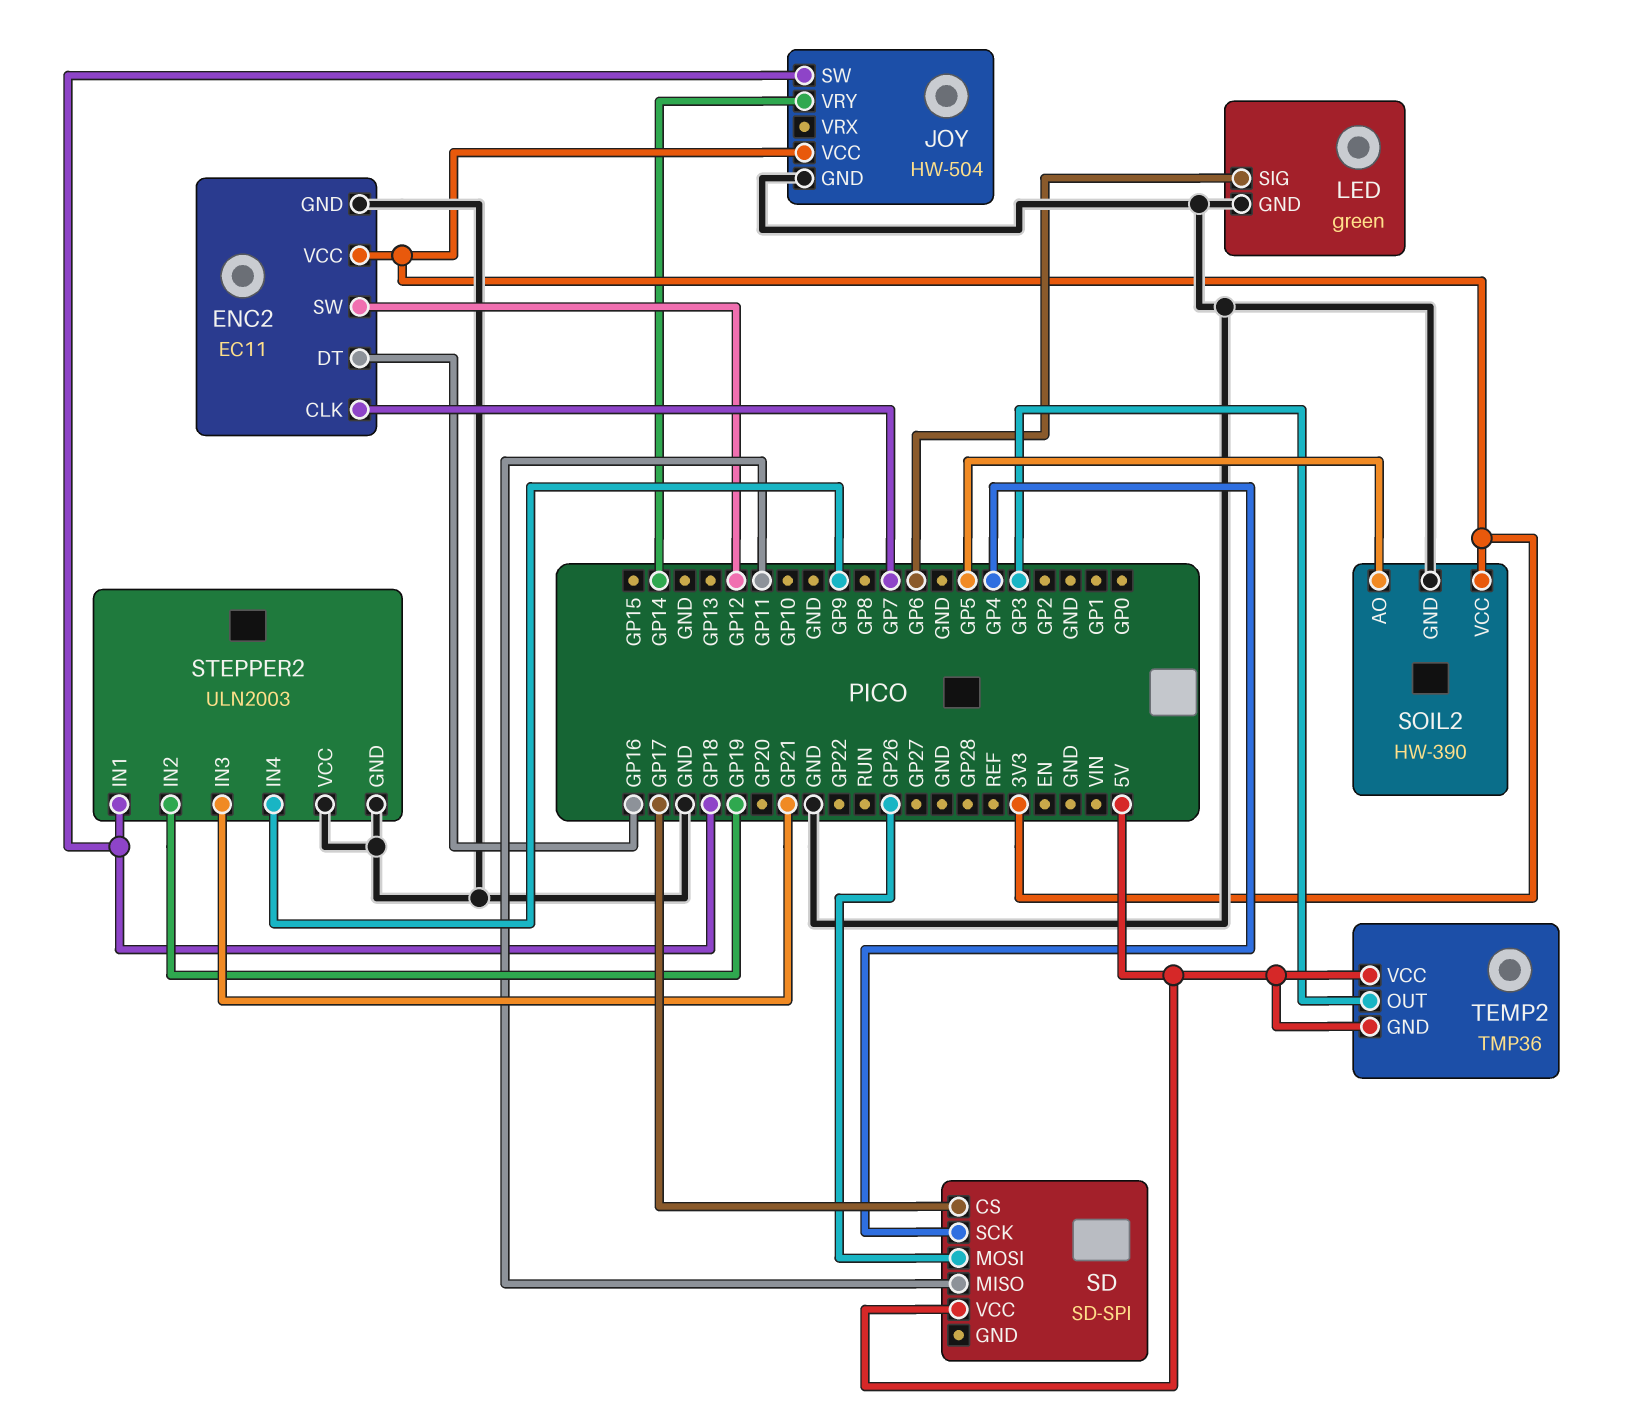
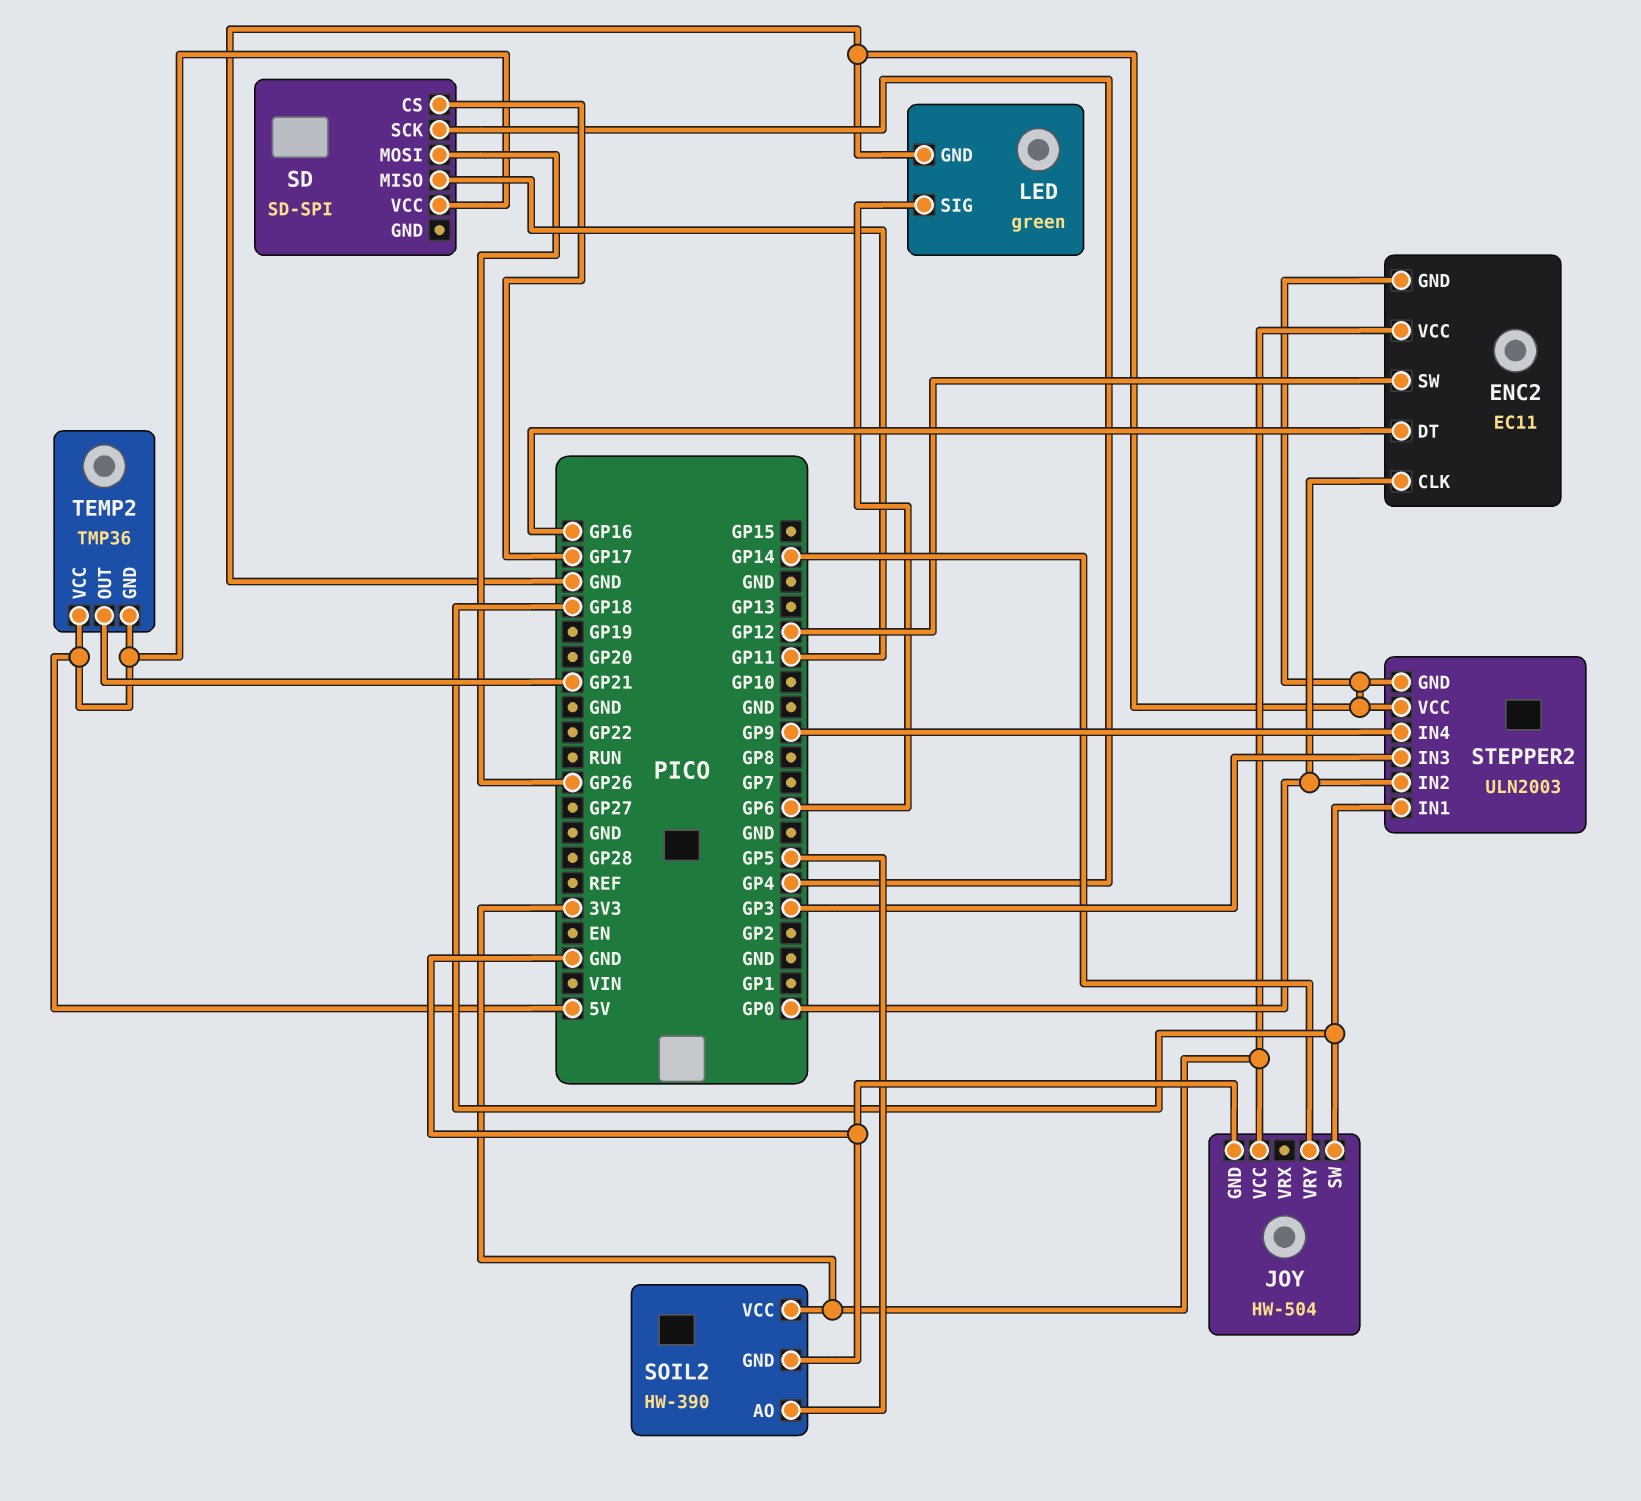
ENC2 pin CLK: GP7 -> GP0
STEPPER2 pin IN2: GP19 -> GP0
STEPPER2 pin IN3: GP21 -> GP3
TEMP2 pin OUT: GP3 -> GP21

